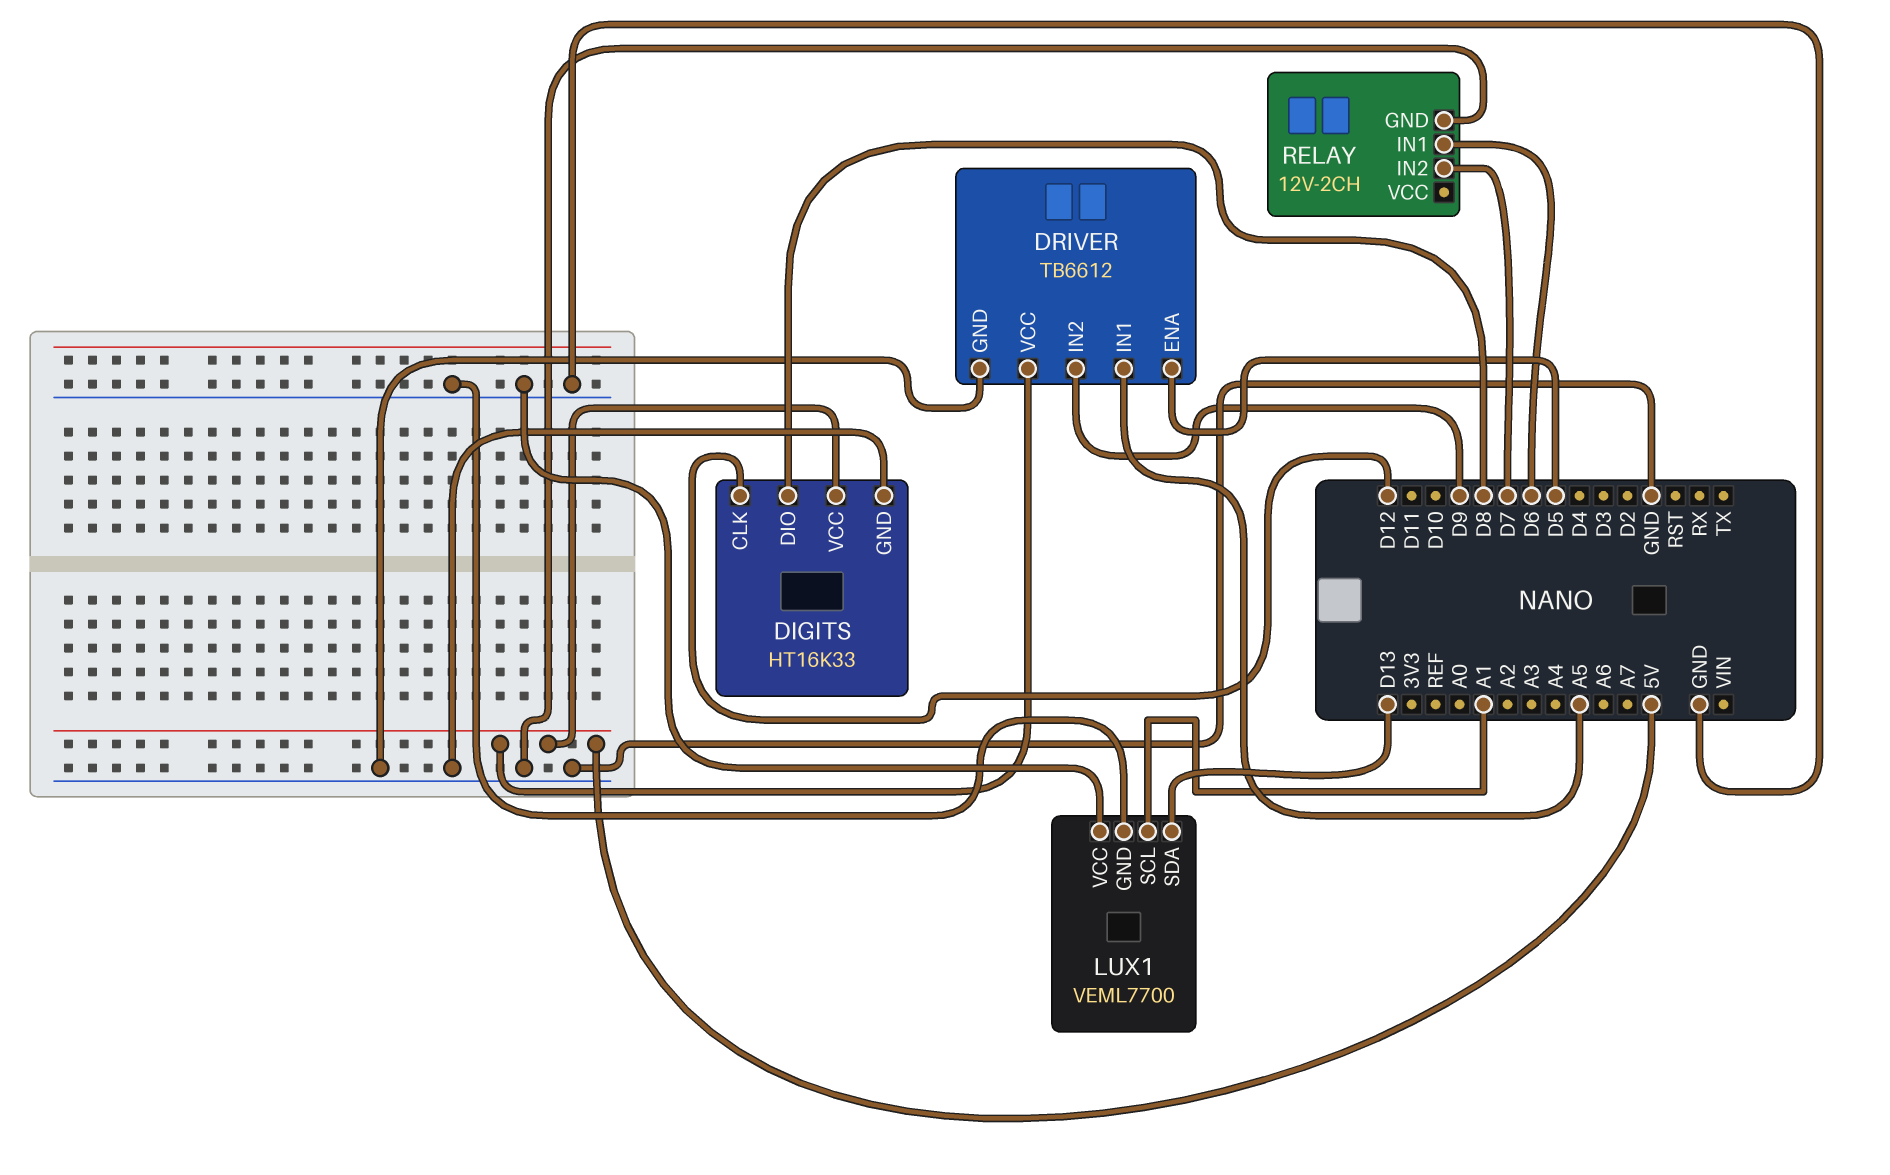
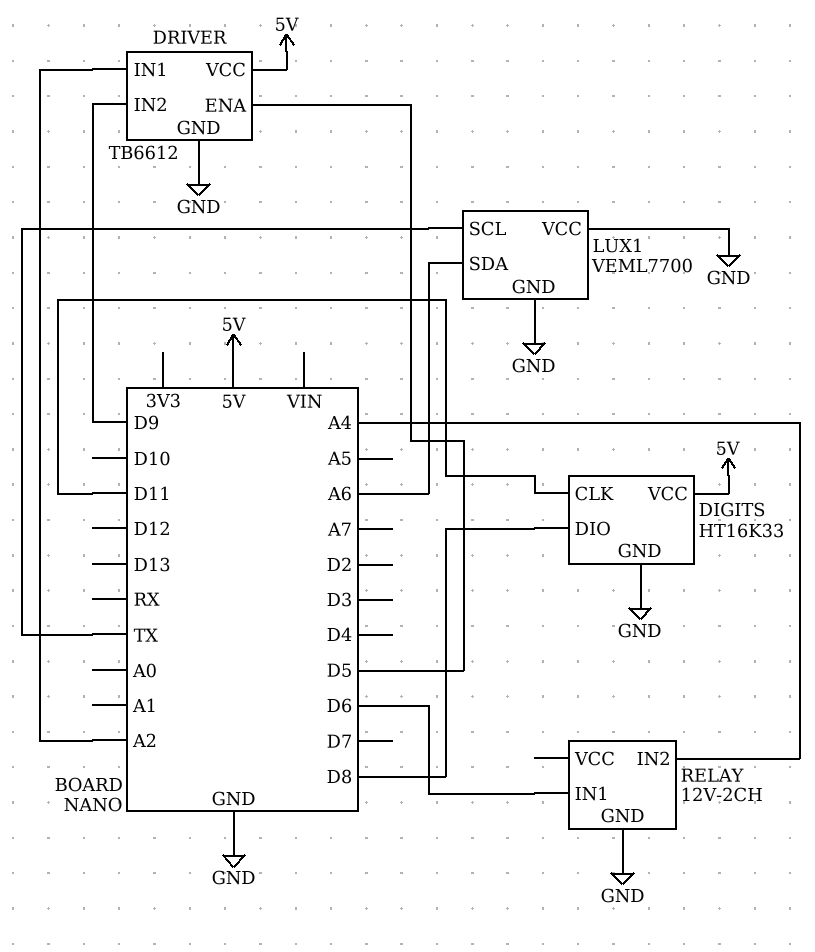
DIGITS pin CLK: D12 -> D11
DRIVER pin IN1: A5 -> A2
LUX1 pin SCL: A1 -> TX
LUX1 pin SDA: D13 -> A6
RELAY pin IN2: D7 -> A4

